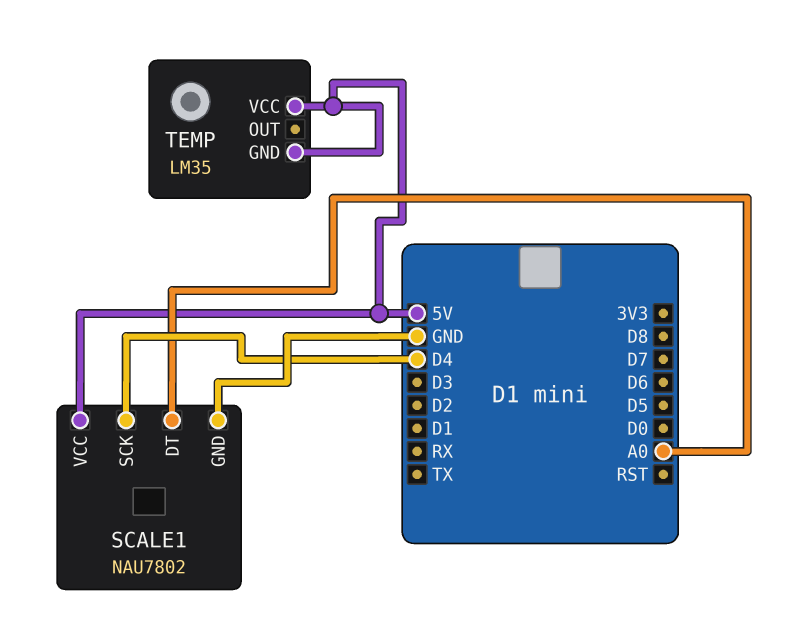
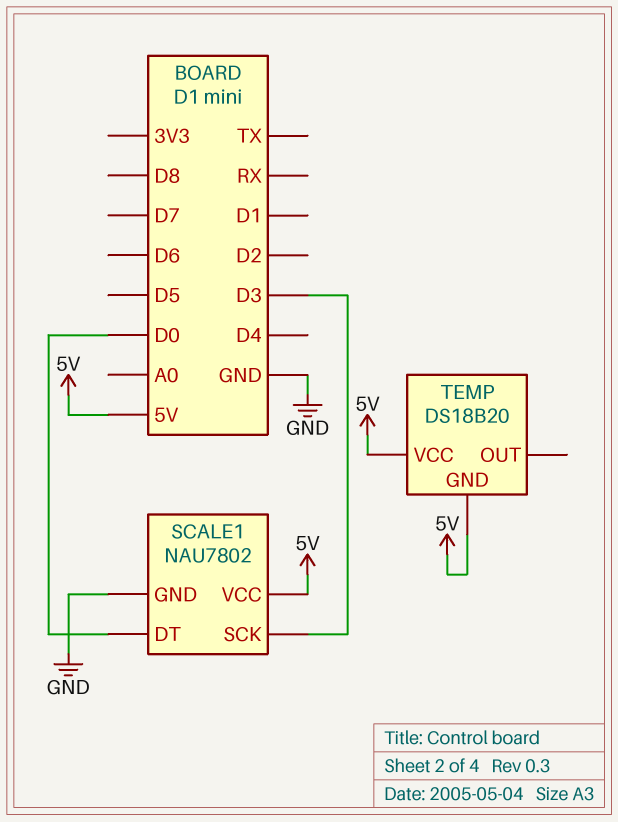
SCALE1 pin DT: A0 -> D0
SCALE1 pin SCK: D4 -> D3
TEMP: LM35 -> DS18B20

